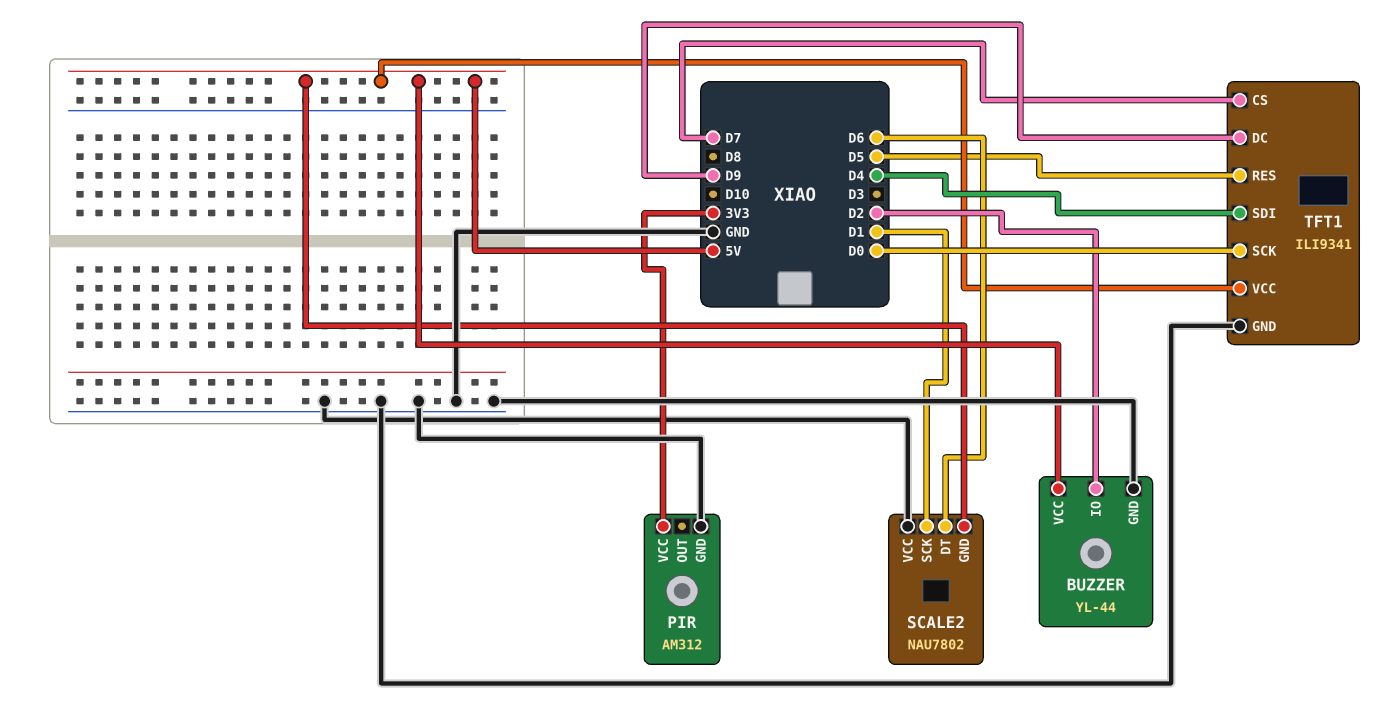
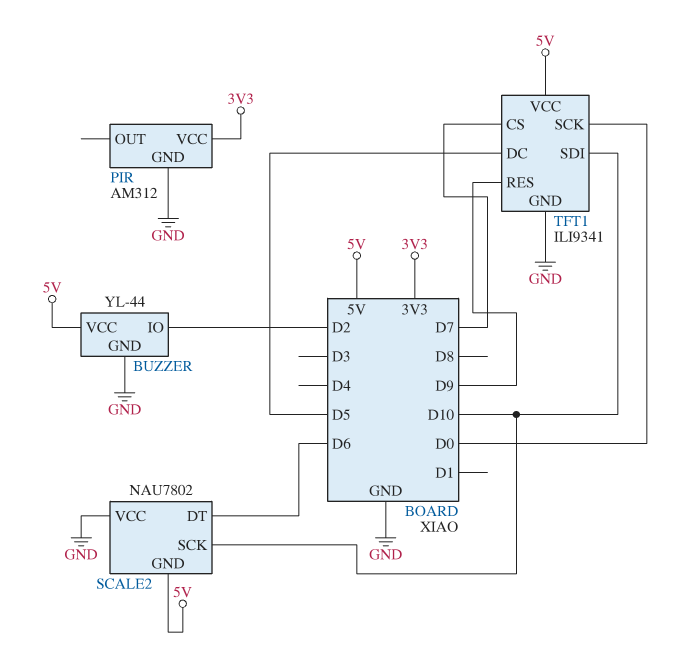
SCALE2 pin SCK: D1 -> D10
TFT1 pin DC: D9 -> D5
TFT1 pin RES: D5 -> D9
TFT1 pin SDI: D4 -> D10

